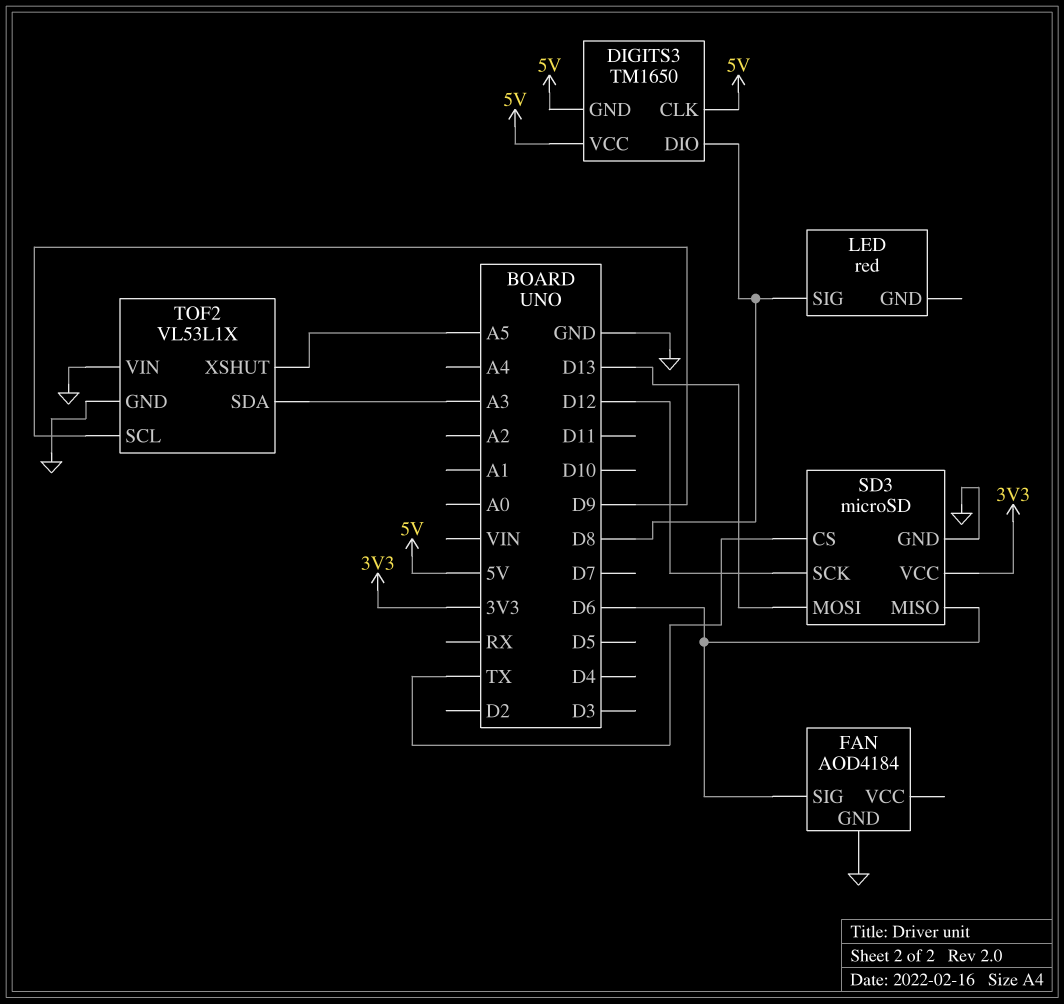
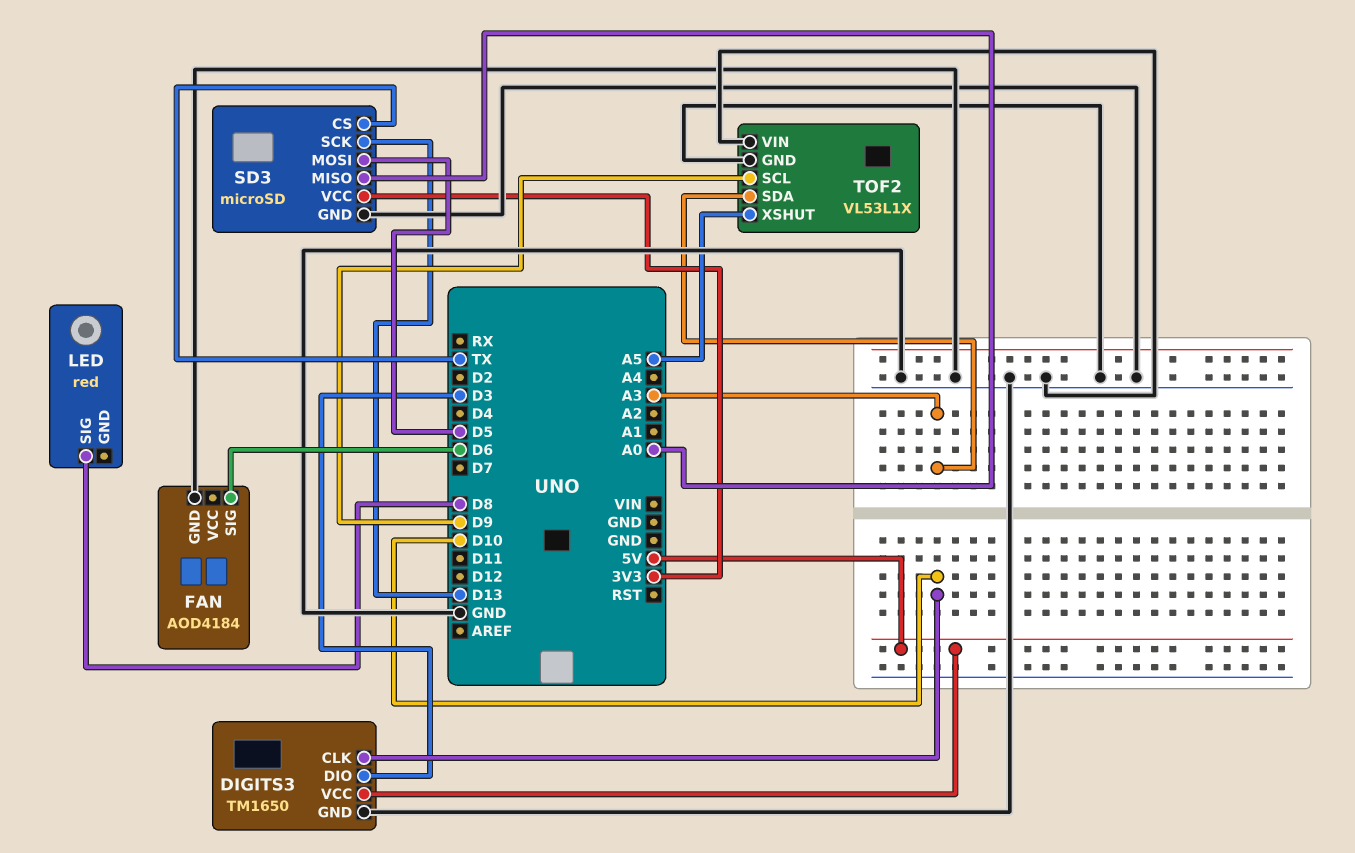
DIGITS3 pin CLK: 5V -> D10
DIGITS3 pin DIO: D8 -> D3
DIGITS3 pin GND: 5V -> GND
SD3 pin MISO: D6 -> A0
SD3 pin MOSI: D13 -> D5
SD3 pin SCK: D12 -> D13

